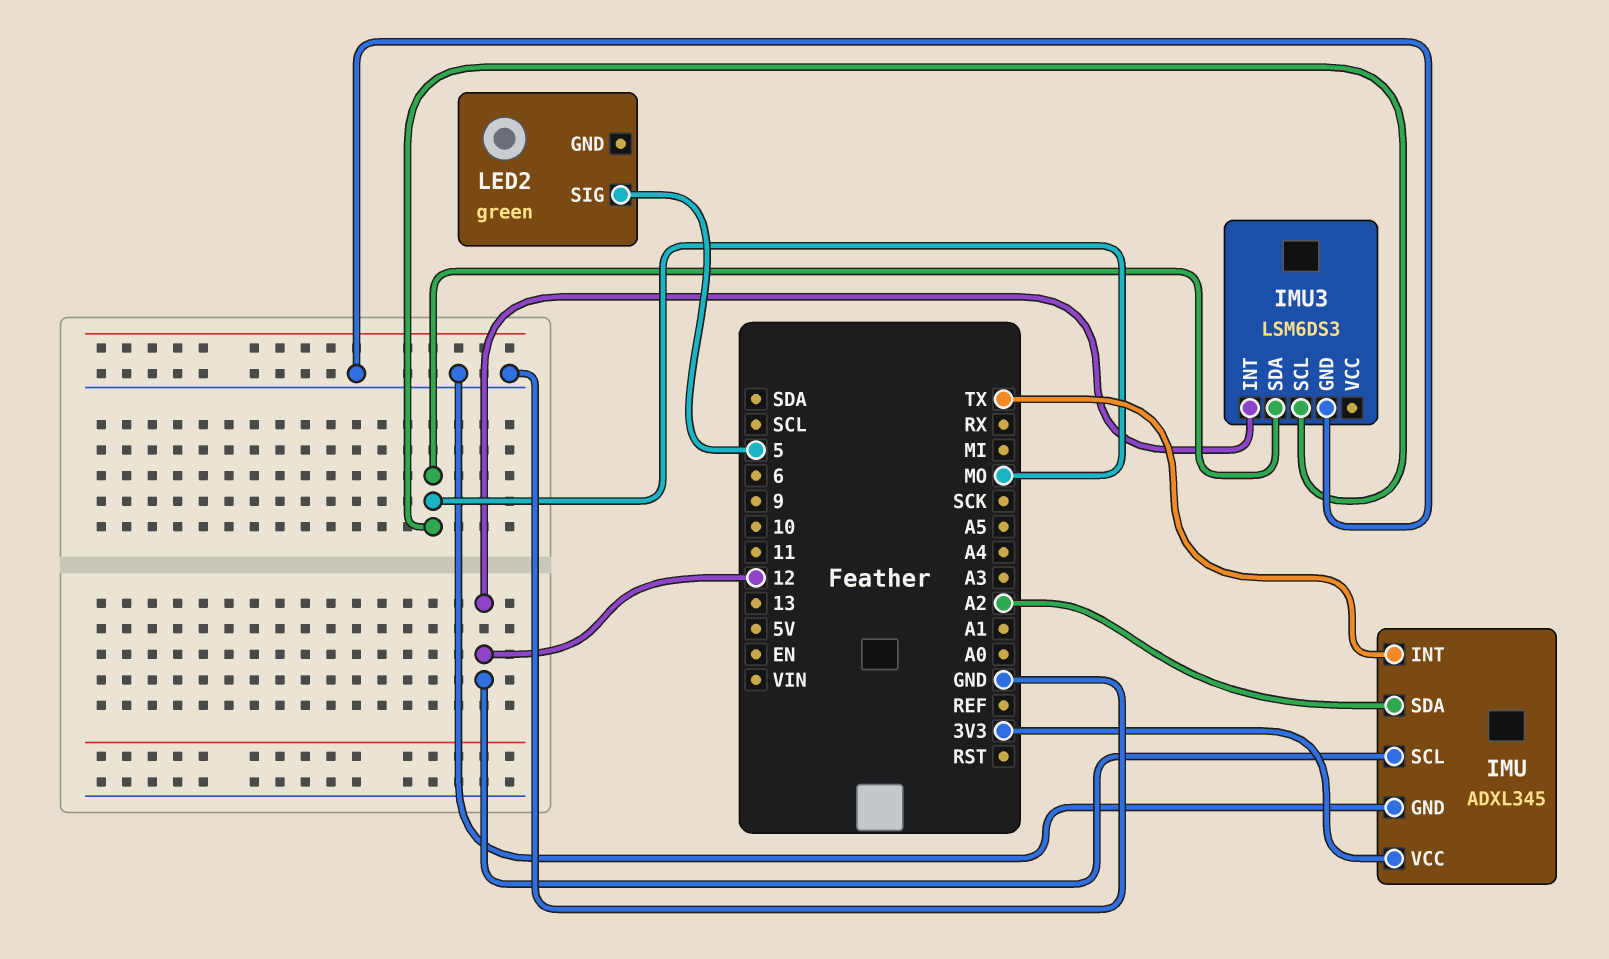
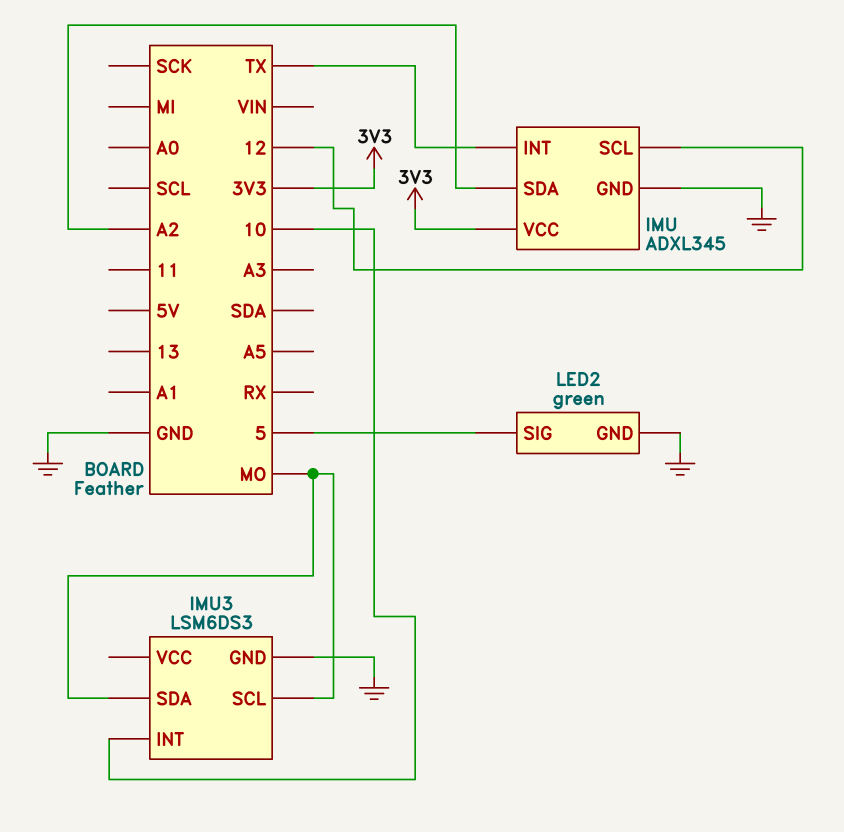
IMU3 pin INT: 12 -> 10
LED2 pin GND: none -> GND

